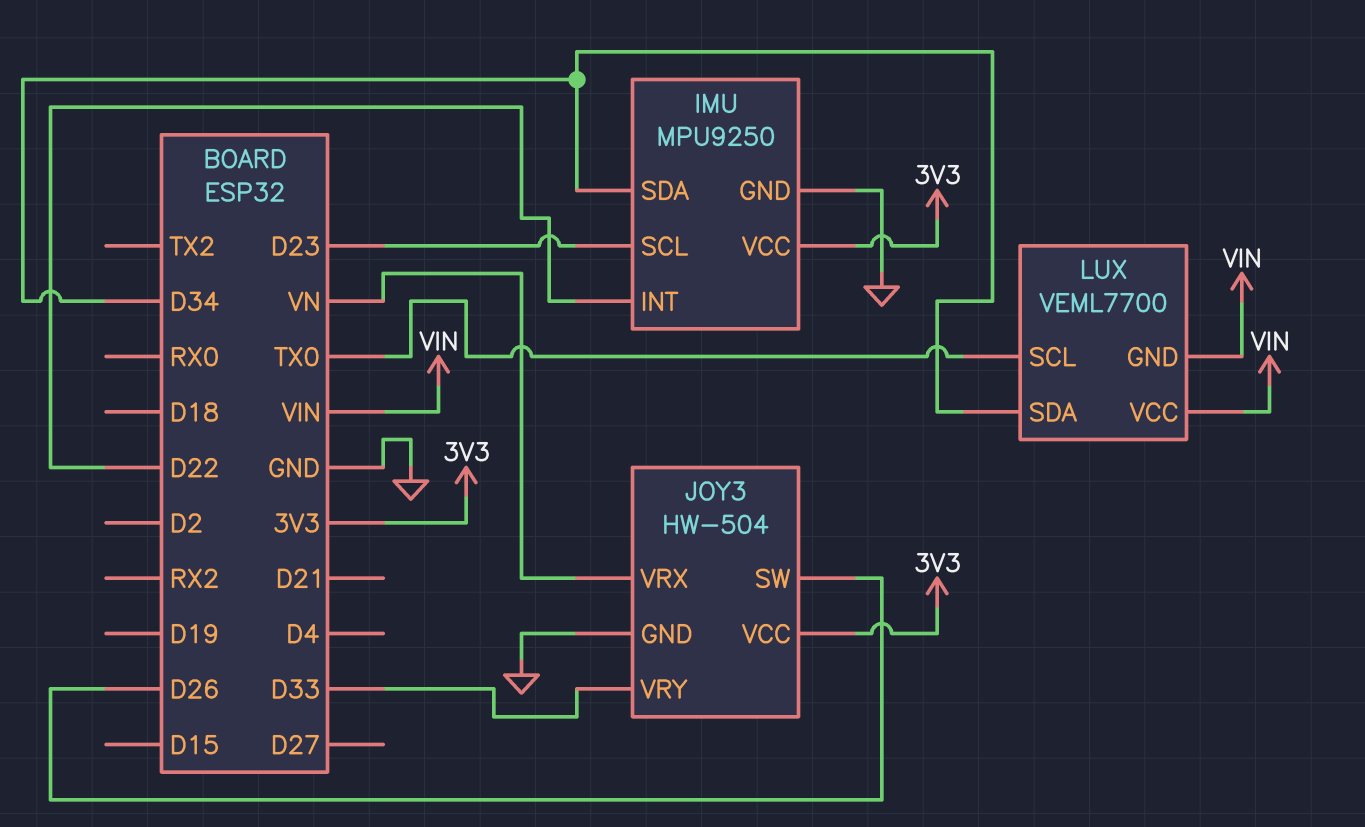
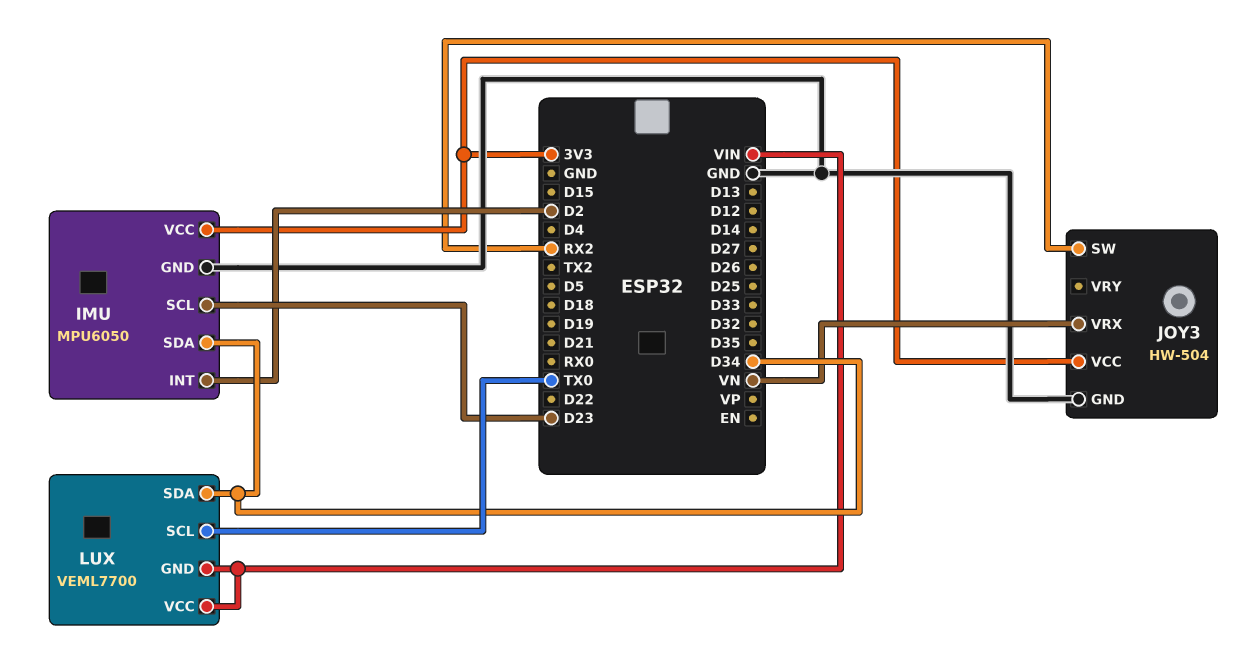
IMU: MPU9250 -> MPU6050
IMU pin INT: D22 -> D2
JOY3 pin SW: D26 -> RX2
JOY3 pin VRY: D33 -> none

